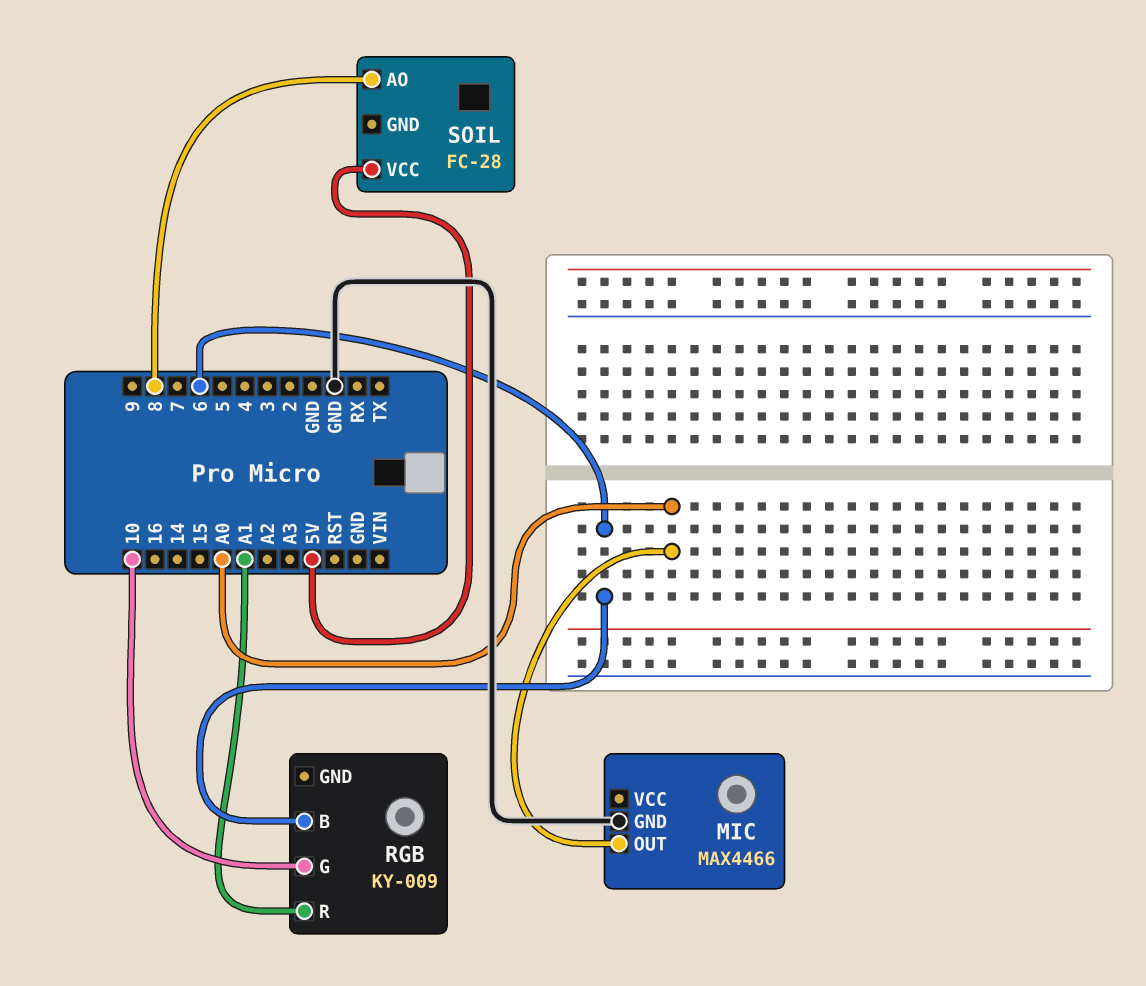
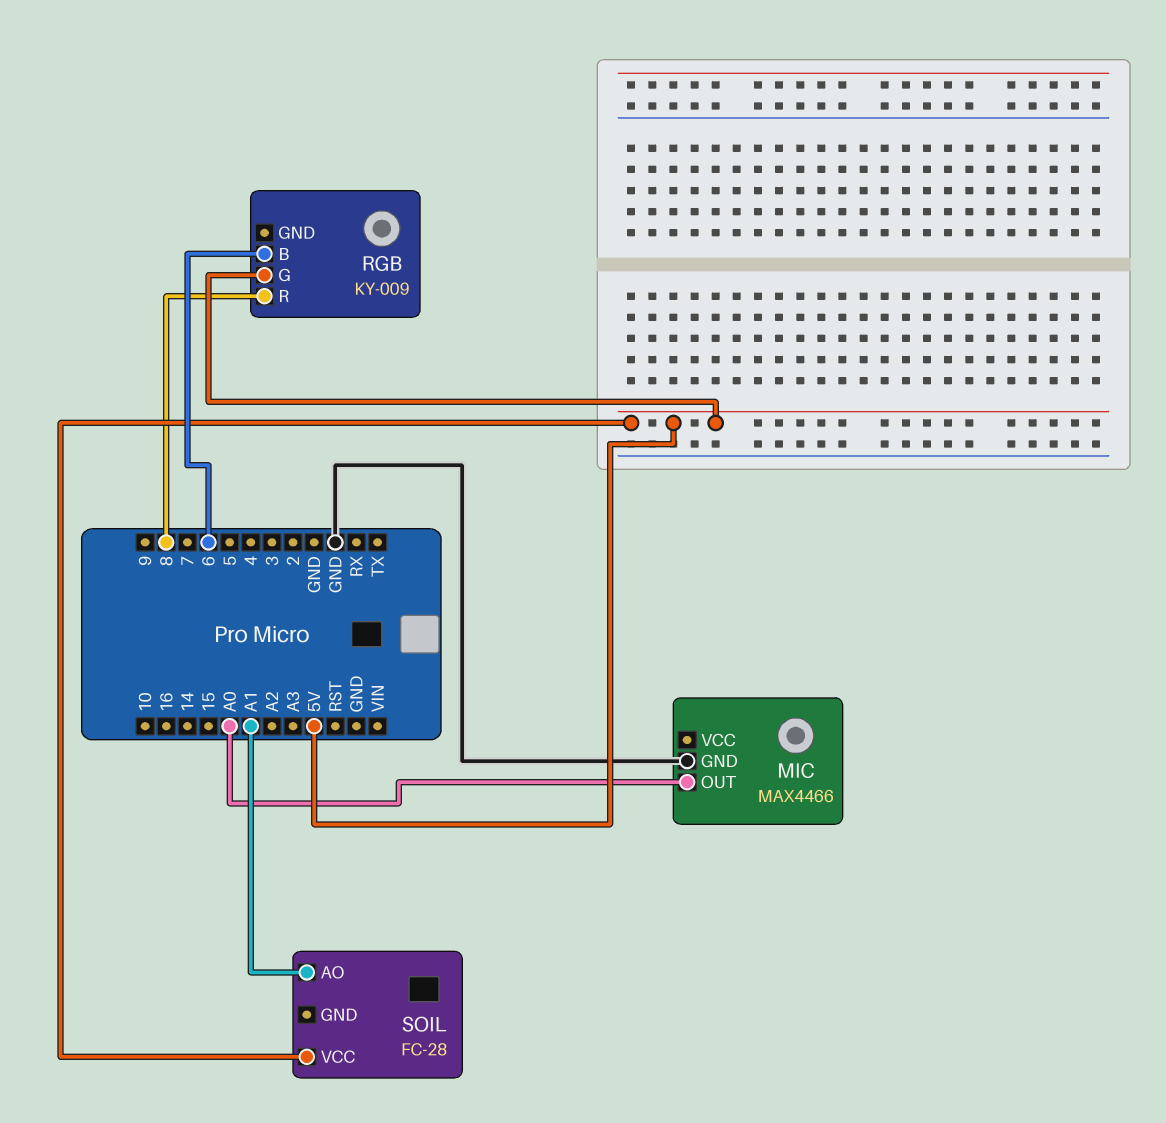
RGB pin G: 10 -> 5V
RGB pin R: A1 -> 8
SOIL pin AO: 8 -> A1

